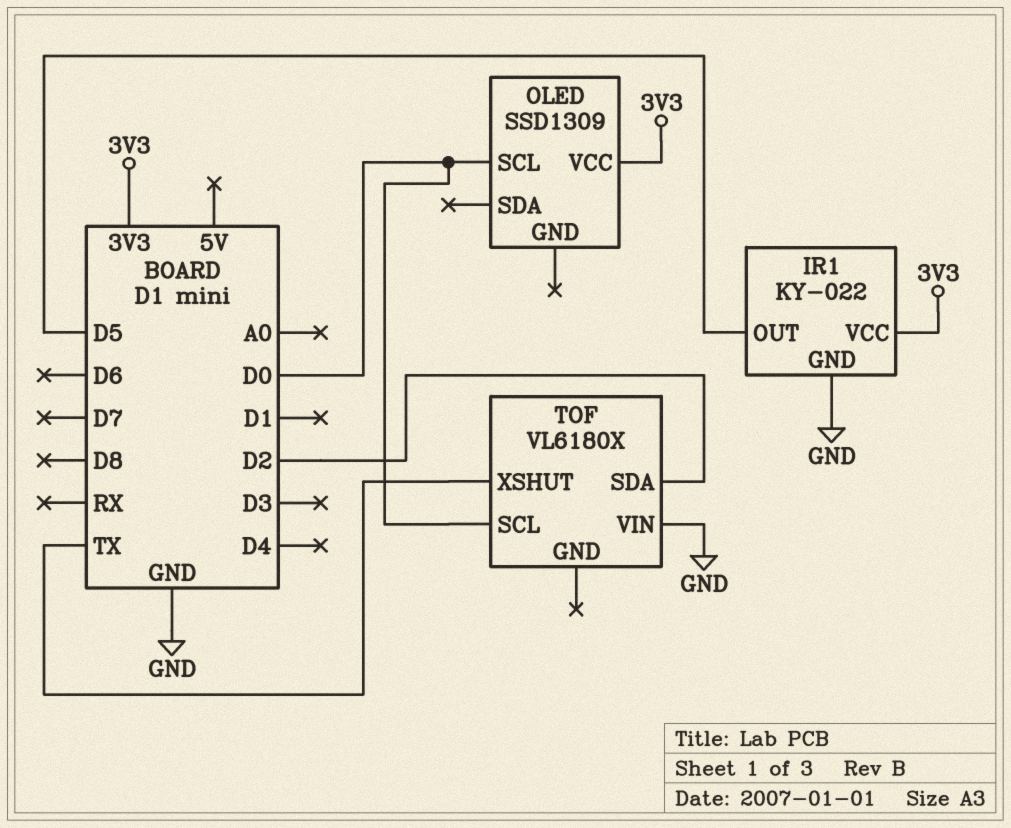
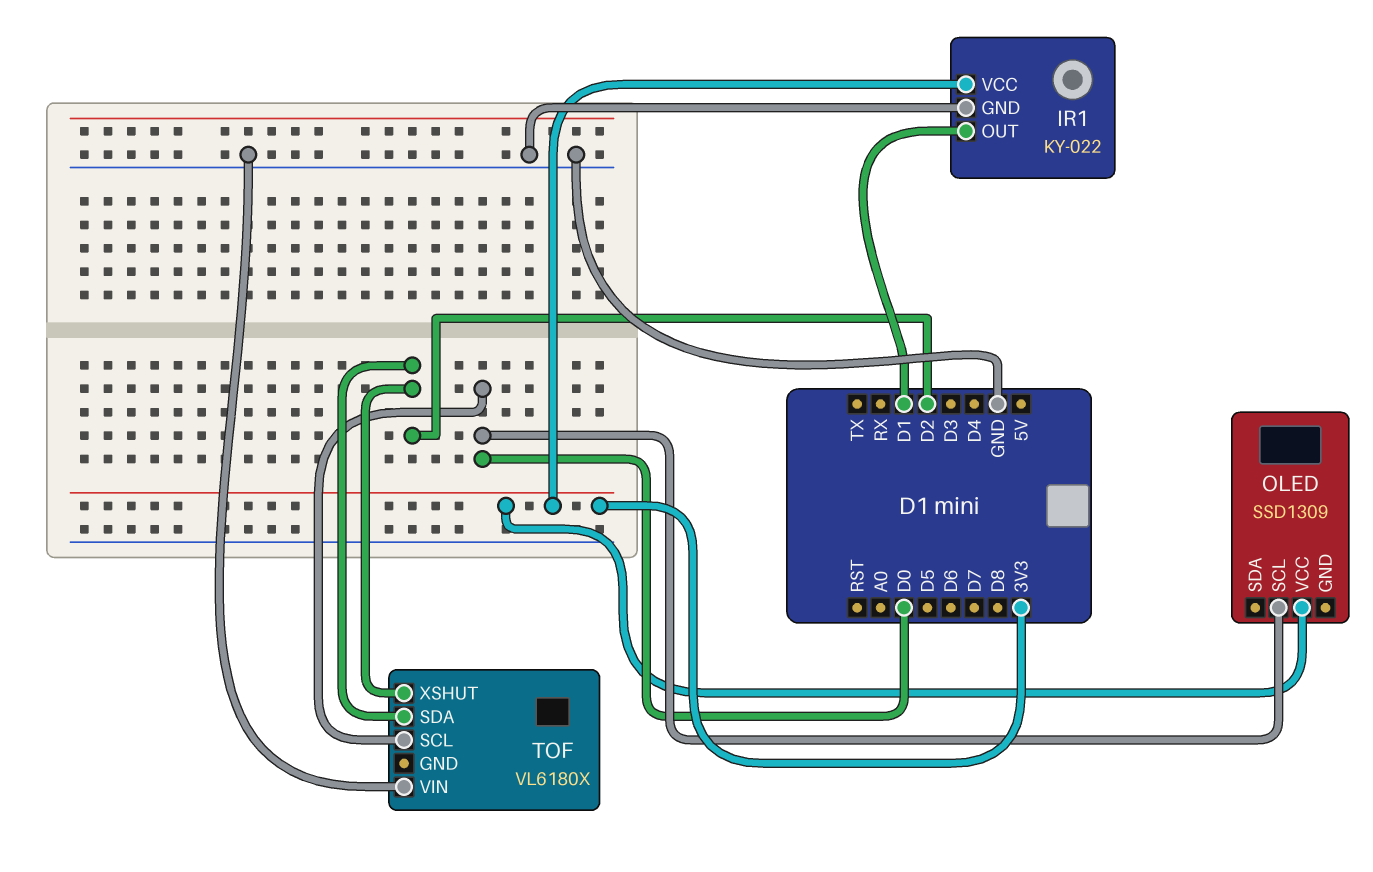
IR1 pin OUT: D5 -> D1
TOF pin XSHUT: TX -> D2

